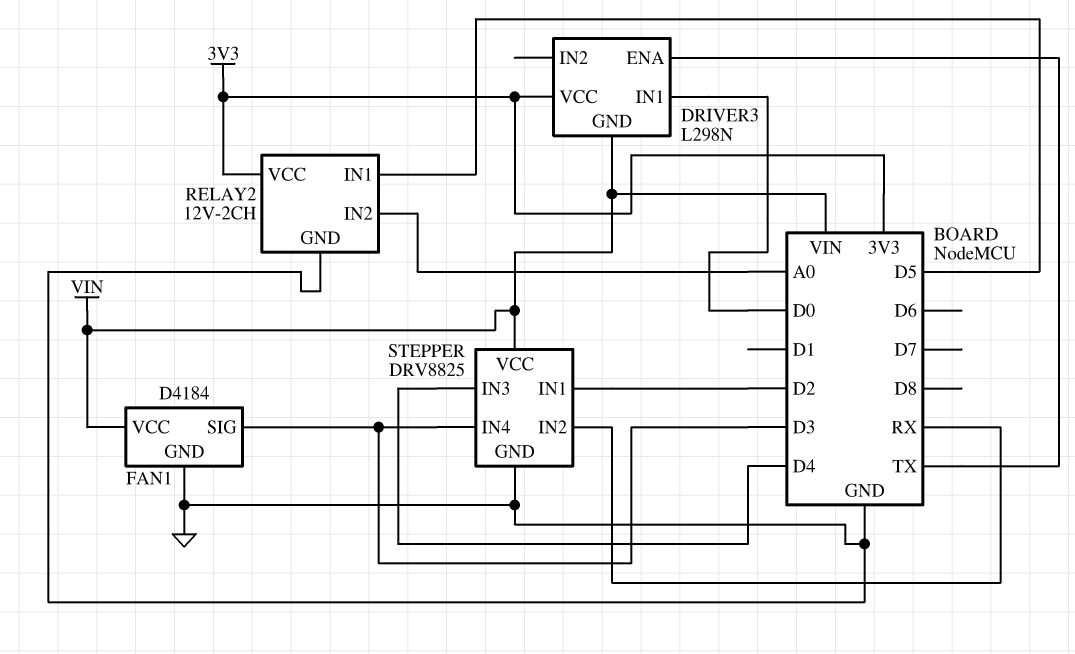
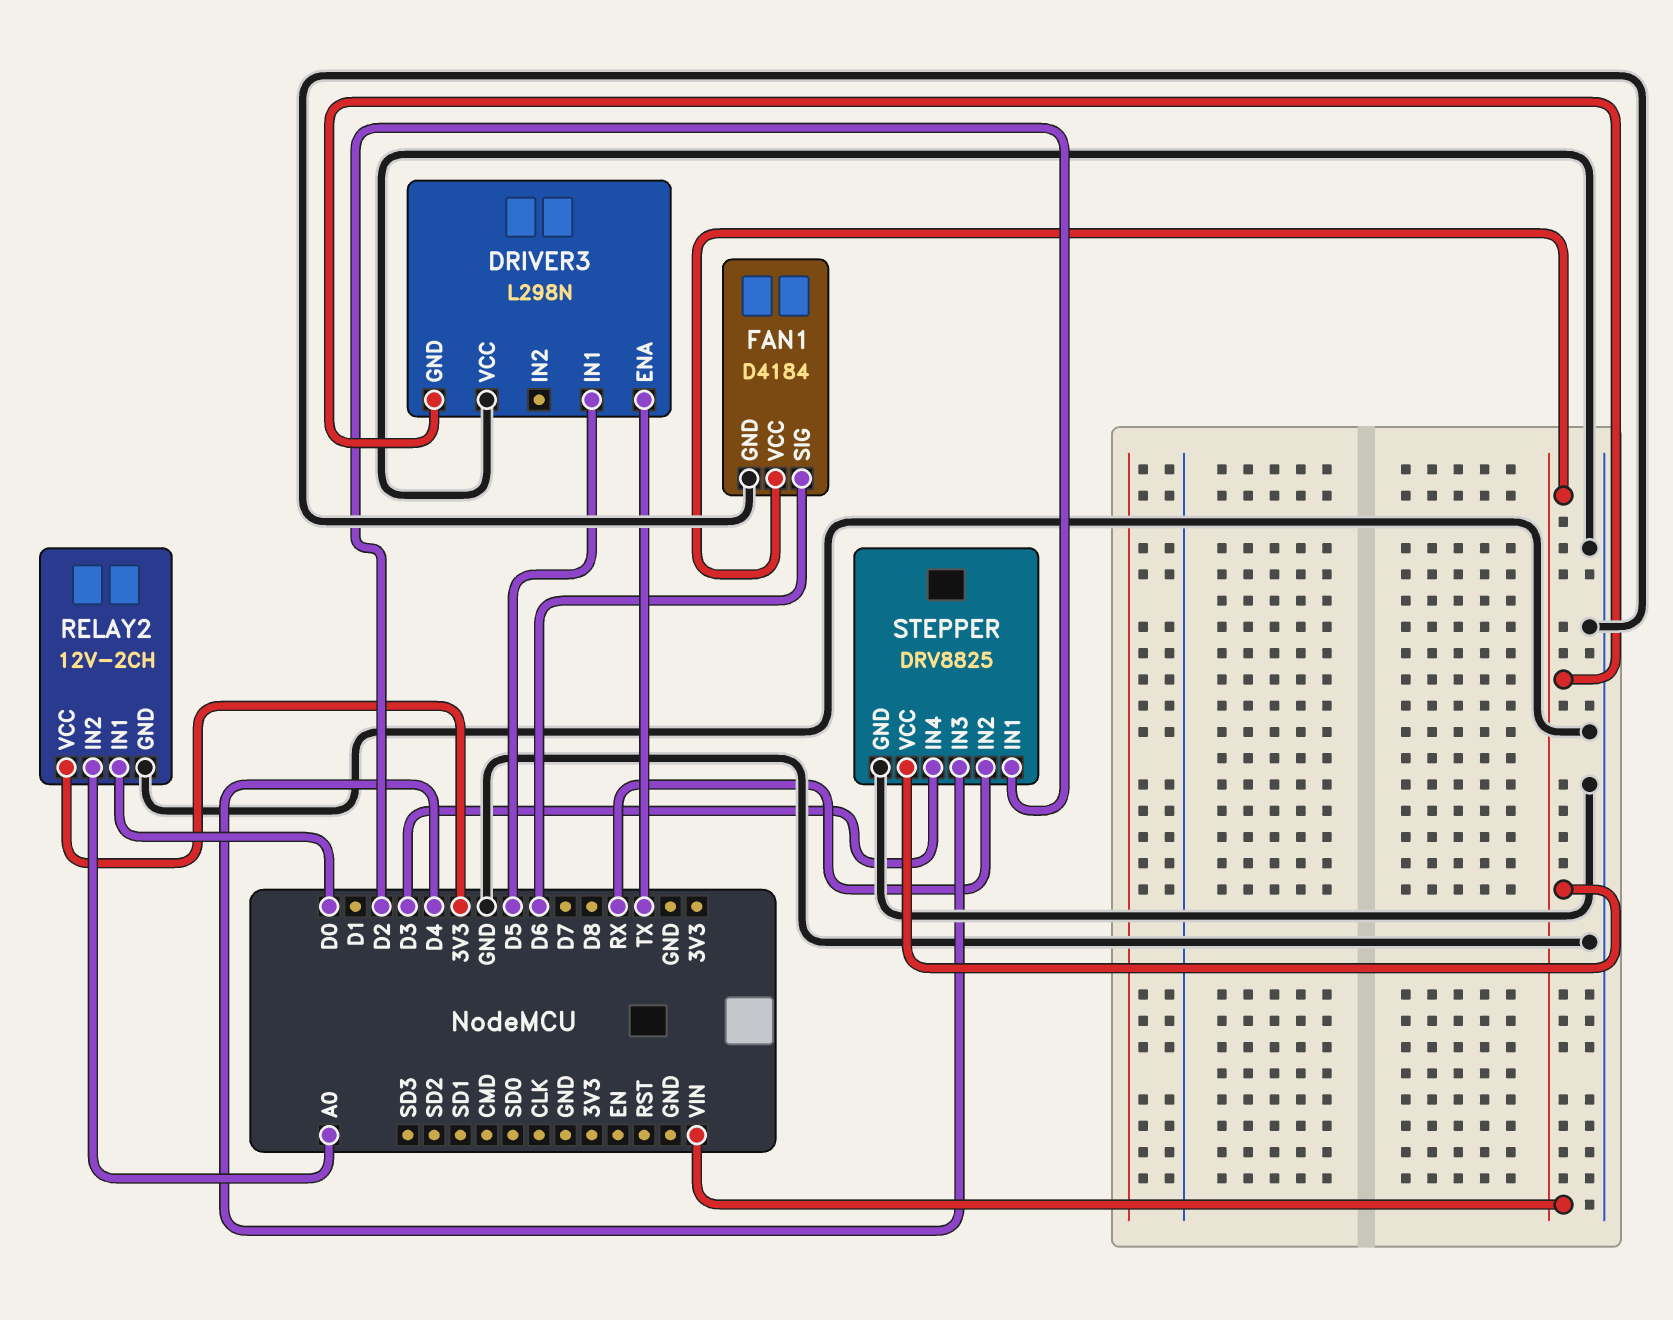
DRIVER3 pin IN1: D0 -> D5
DRIVER3 pin VCC: 3V3 -> GND
FAN1 pin SIG: D3 -> D6
RELAY2 pin IN1: D5 -> D0

